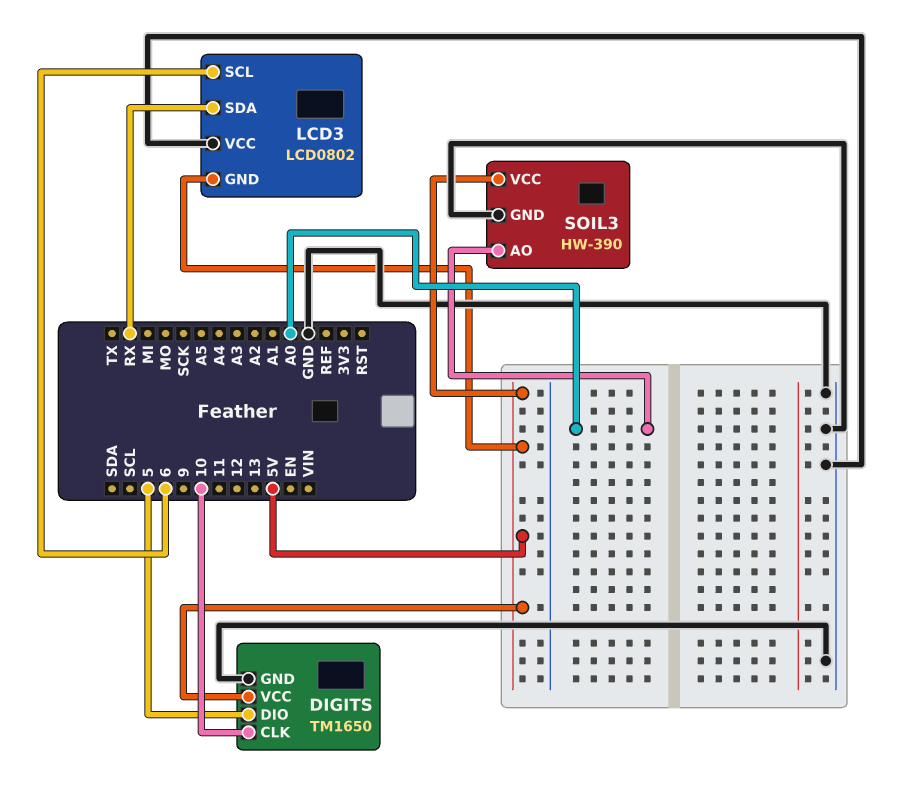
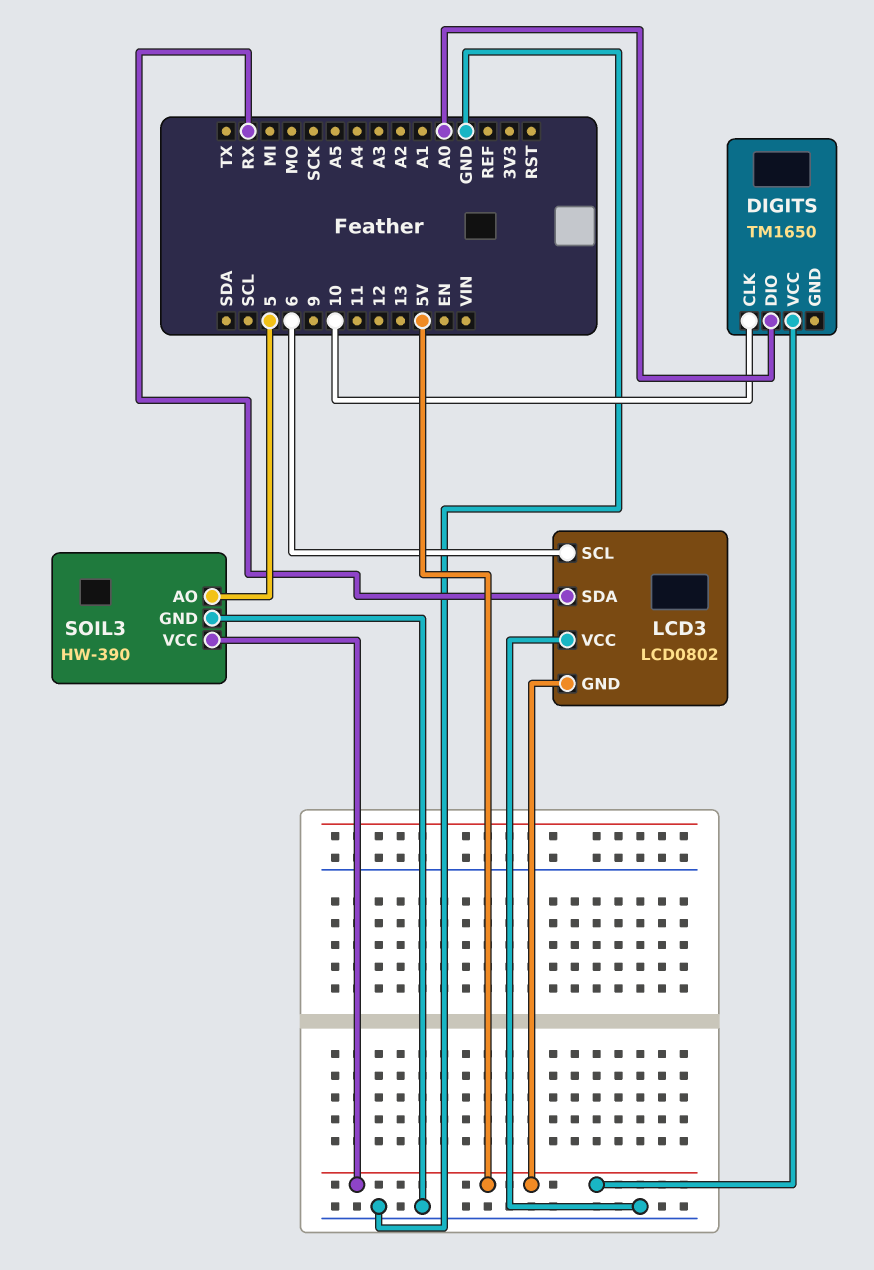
DIGITS pin DIO: 5 -> A0
DIGITS pin GND: GND -> none
SOIL3 pin AO: A0 -> 5

